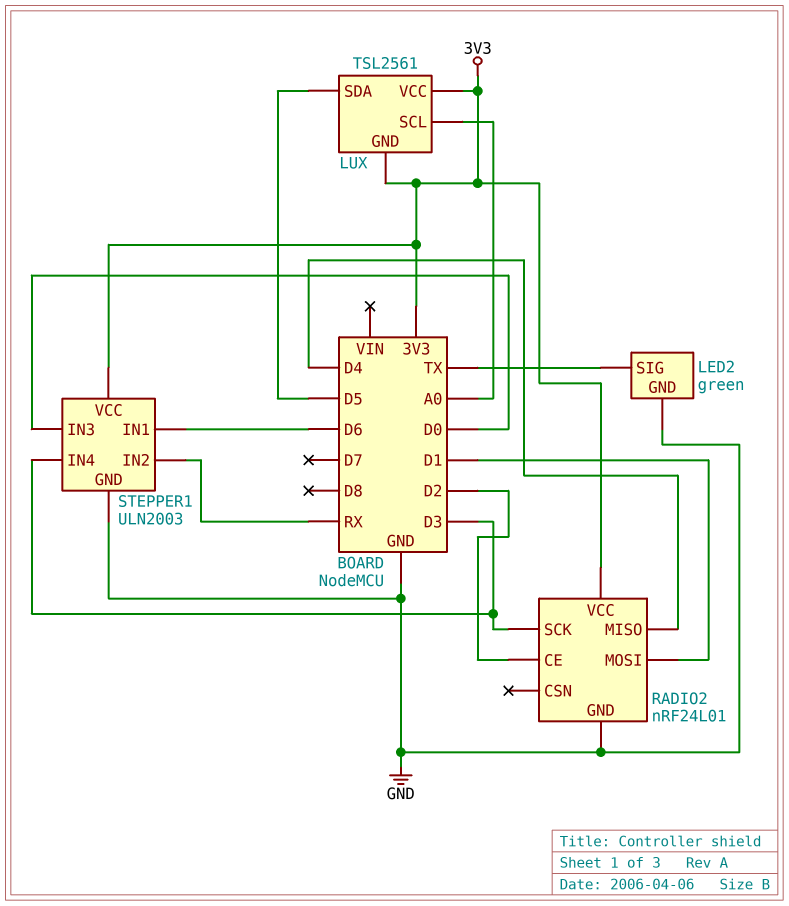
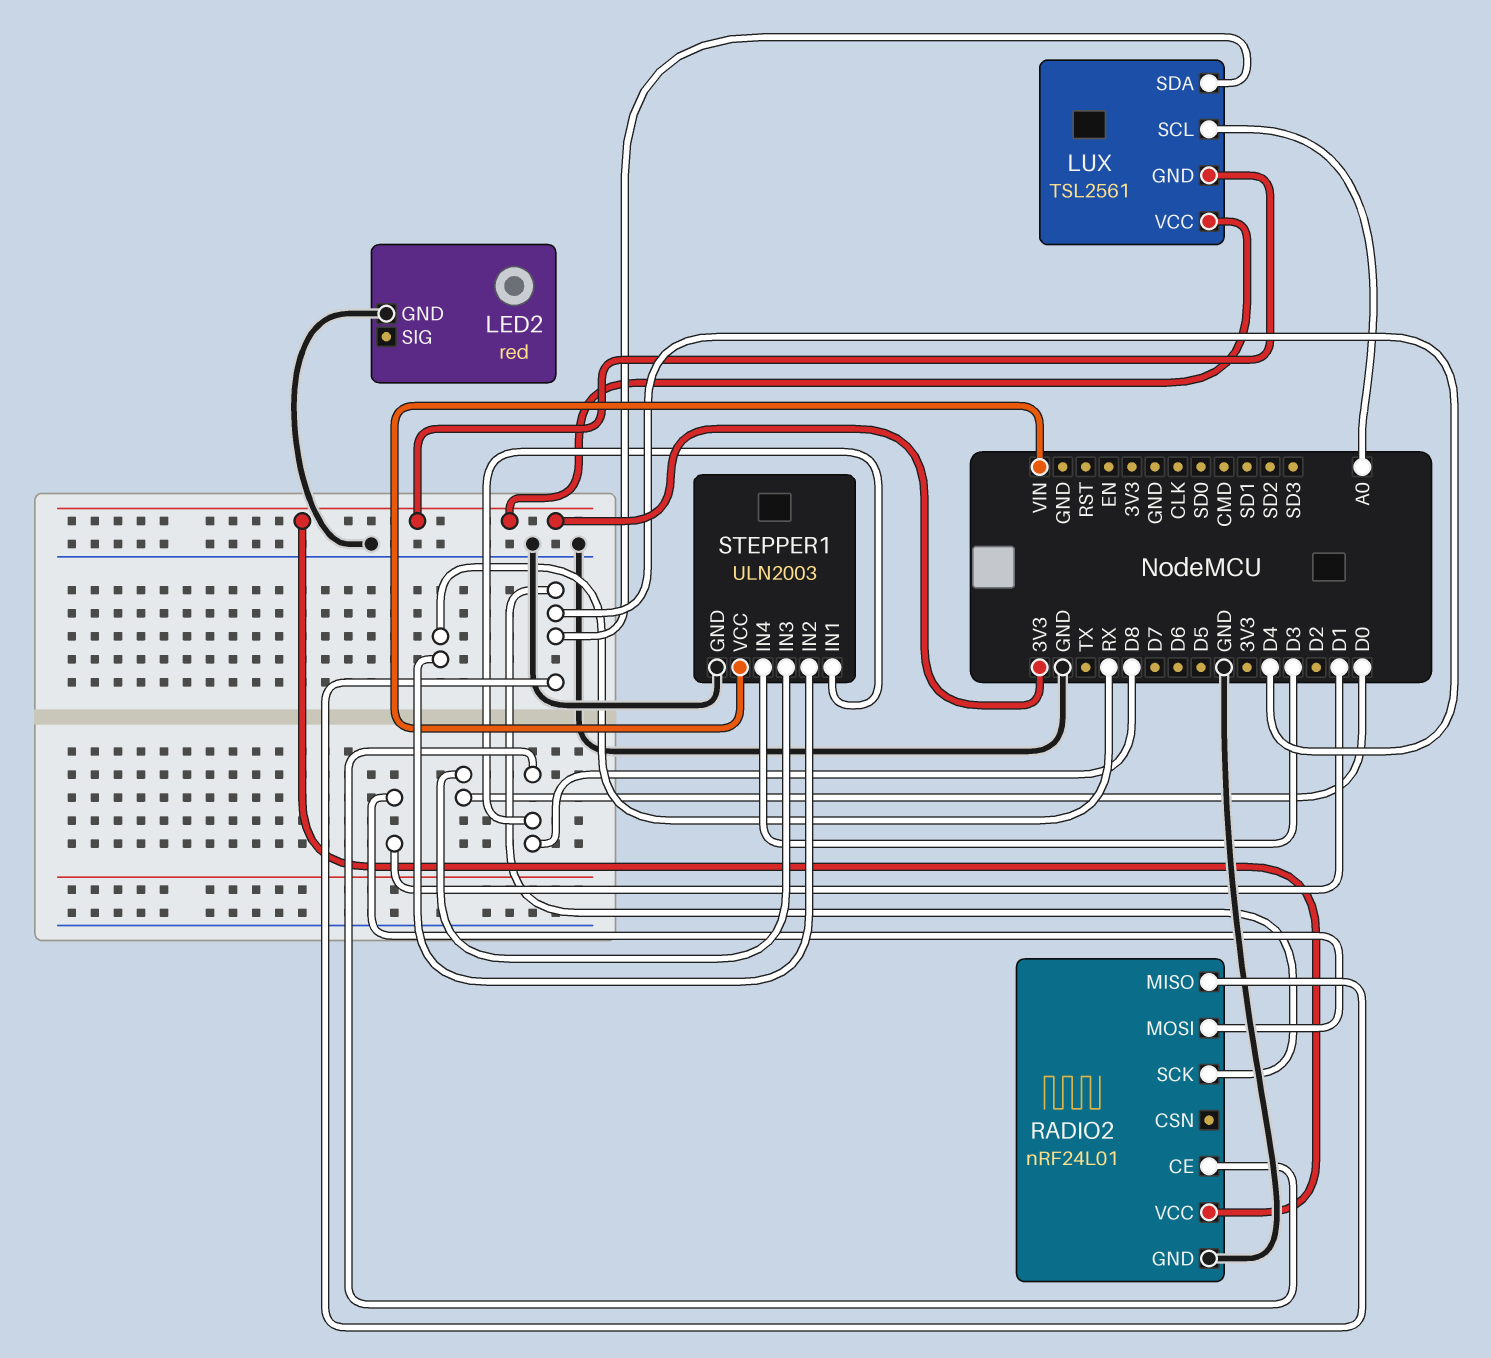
LED2: green -> red
LED2 pin SIG: TX -> none
LUX pin SDA: D5 -> D4
RADIO2 pin CE: D2 -> D8
RADIO2 pin SCK: D3 -> D4
STEPPER1 pin IN1: D6 -> D8
STEPPER1 pin VCC: 3V3 -> VIN

